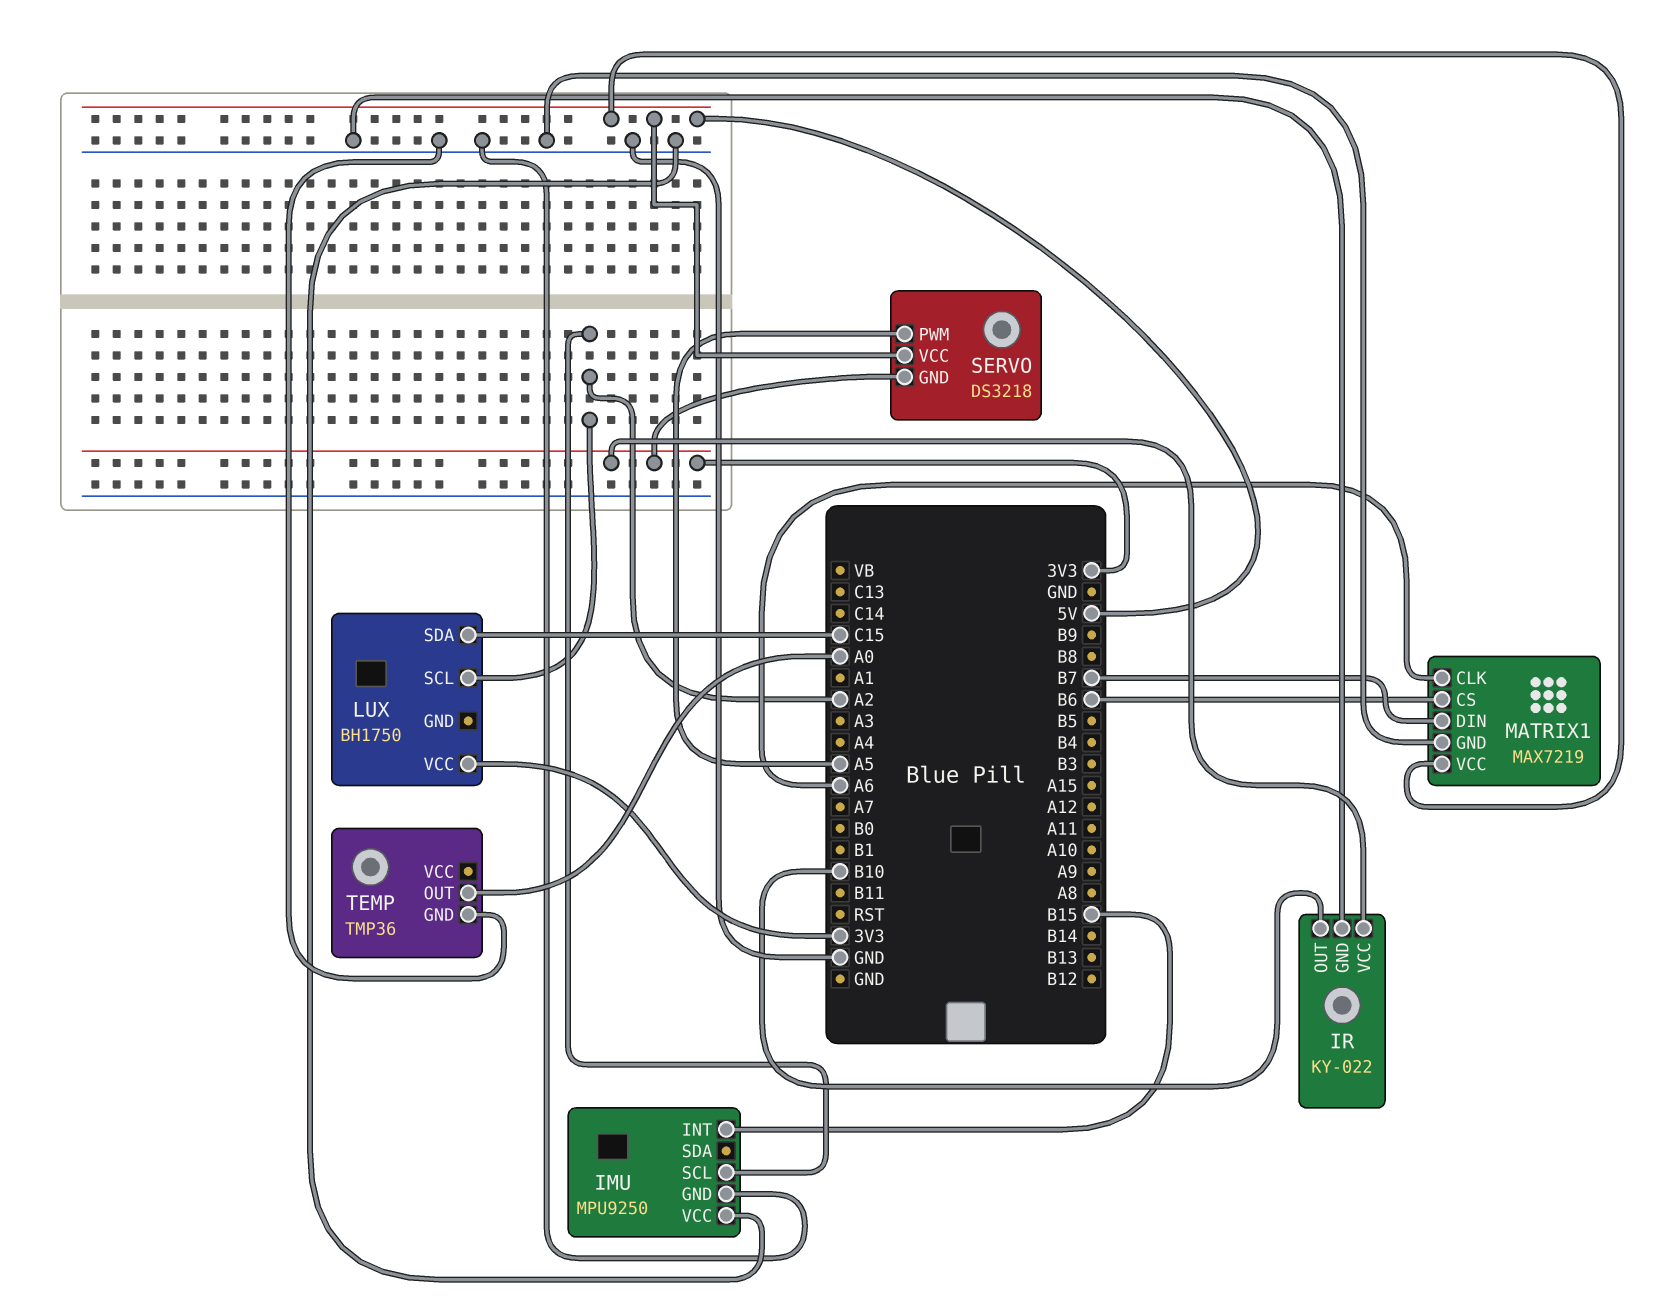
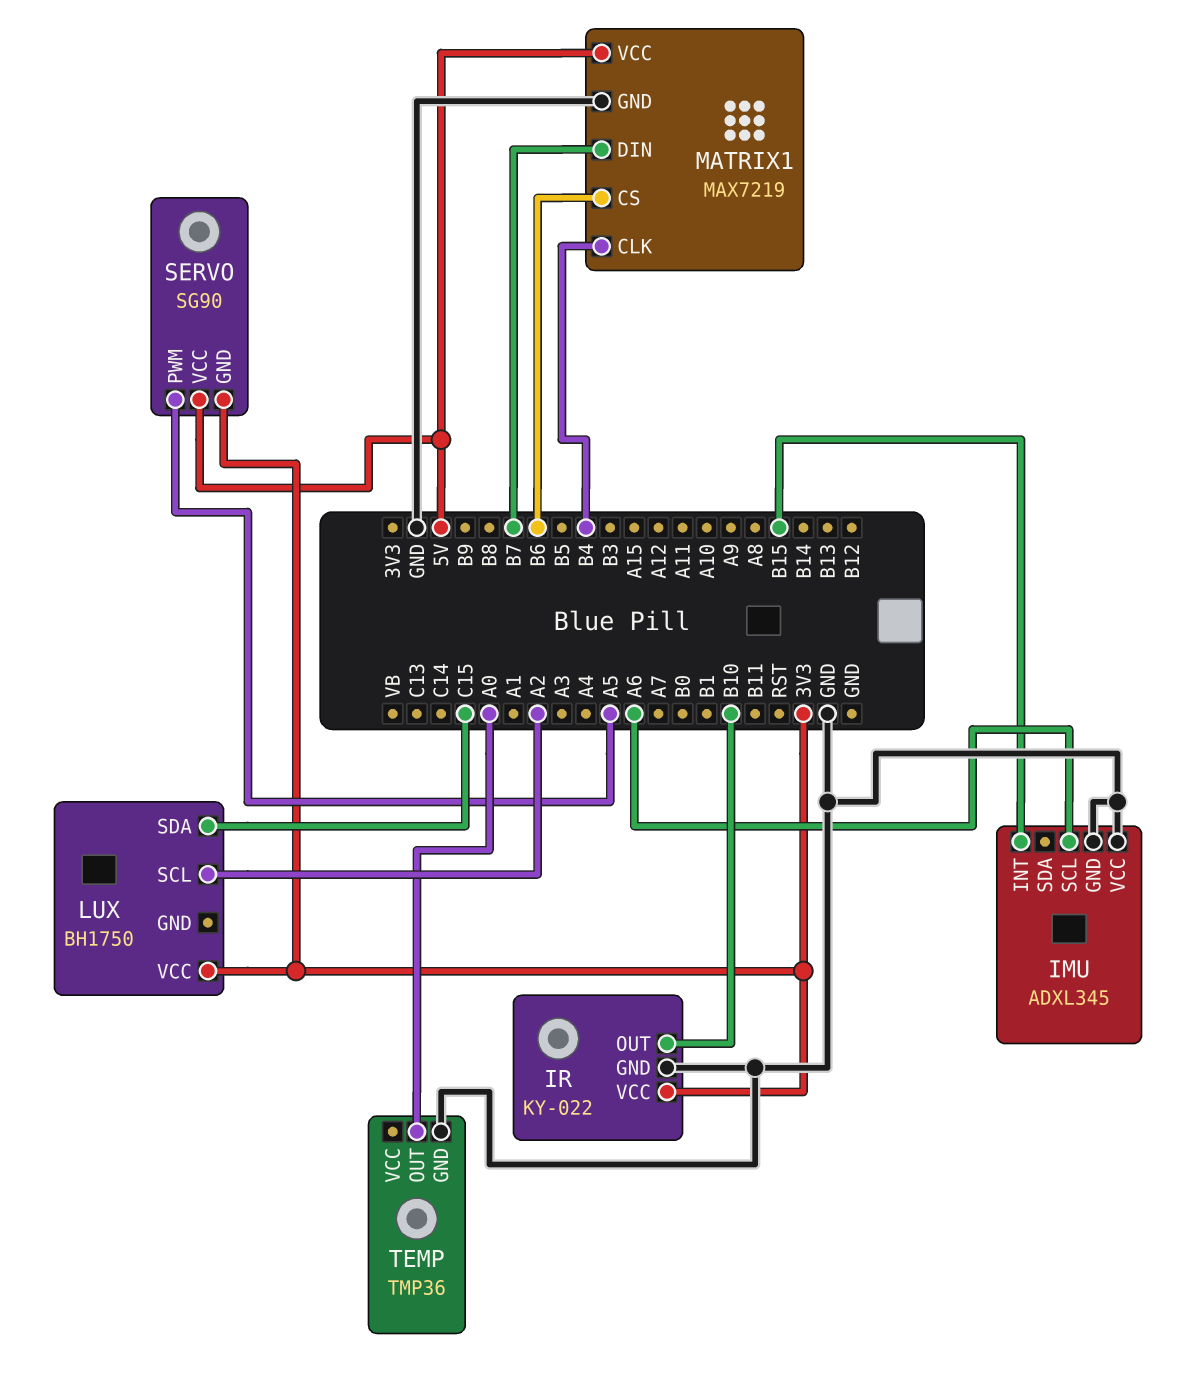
IMU: MPU9250 -> ADXL345
IMU pin SCL: A2 -> A6
MATRIX1 pin CLK: A6 -> B4
SERVO: DS3218 -> SG90

